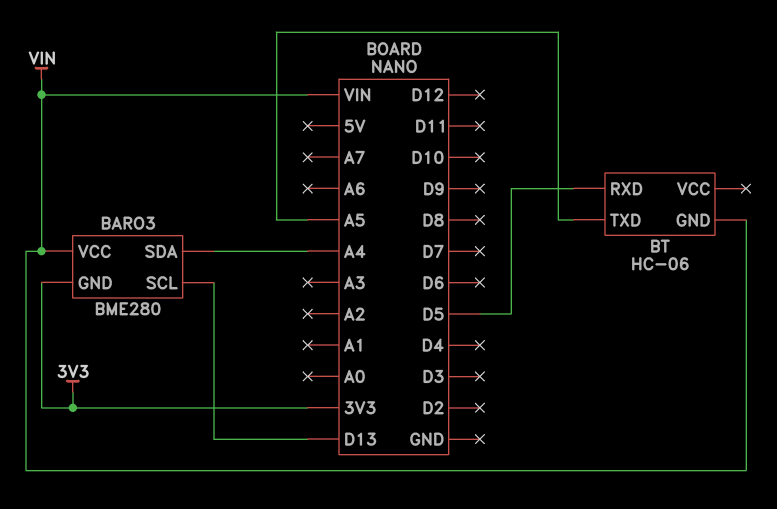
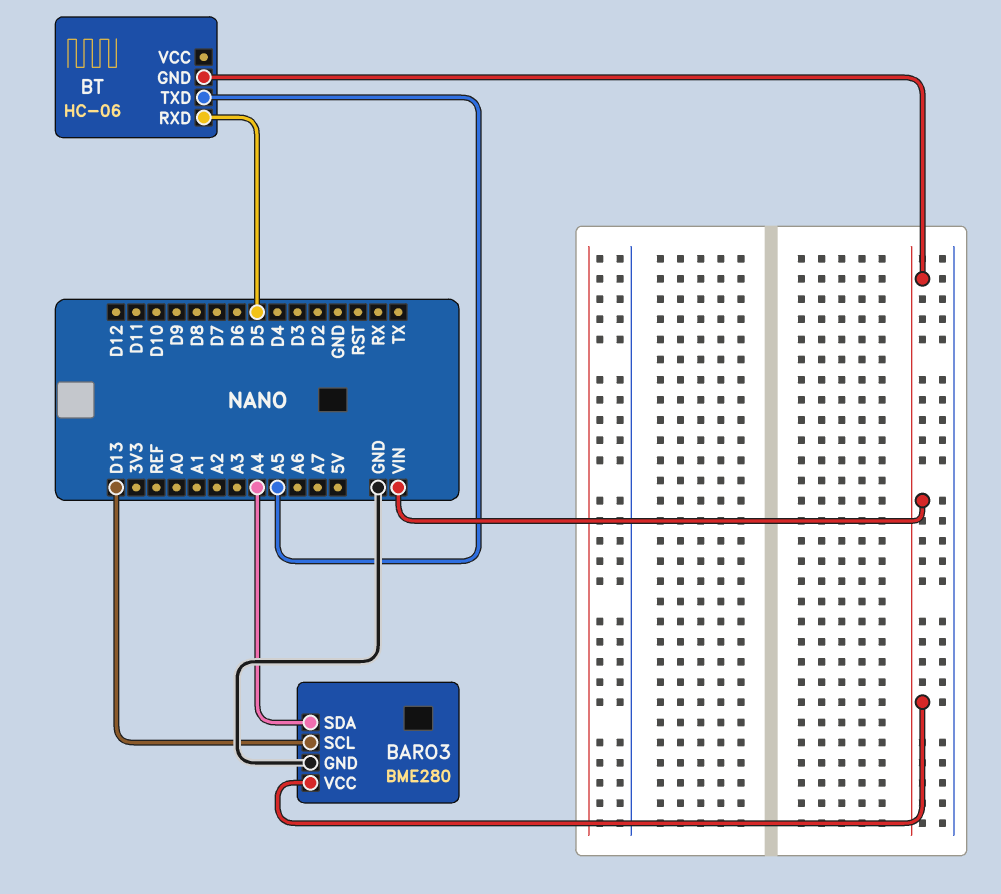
BARO3 pin GND: 3V3 -> GND

